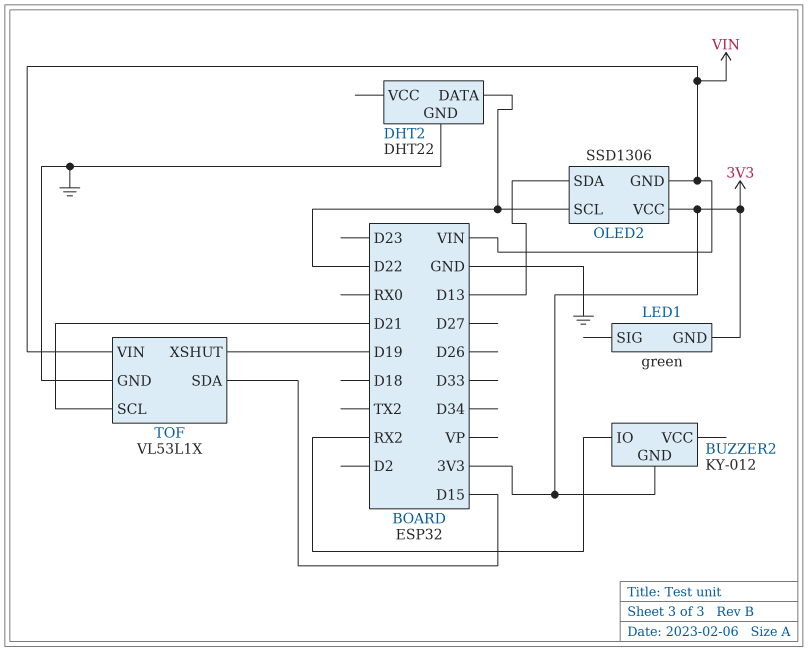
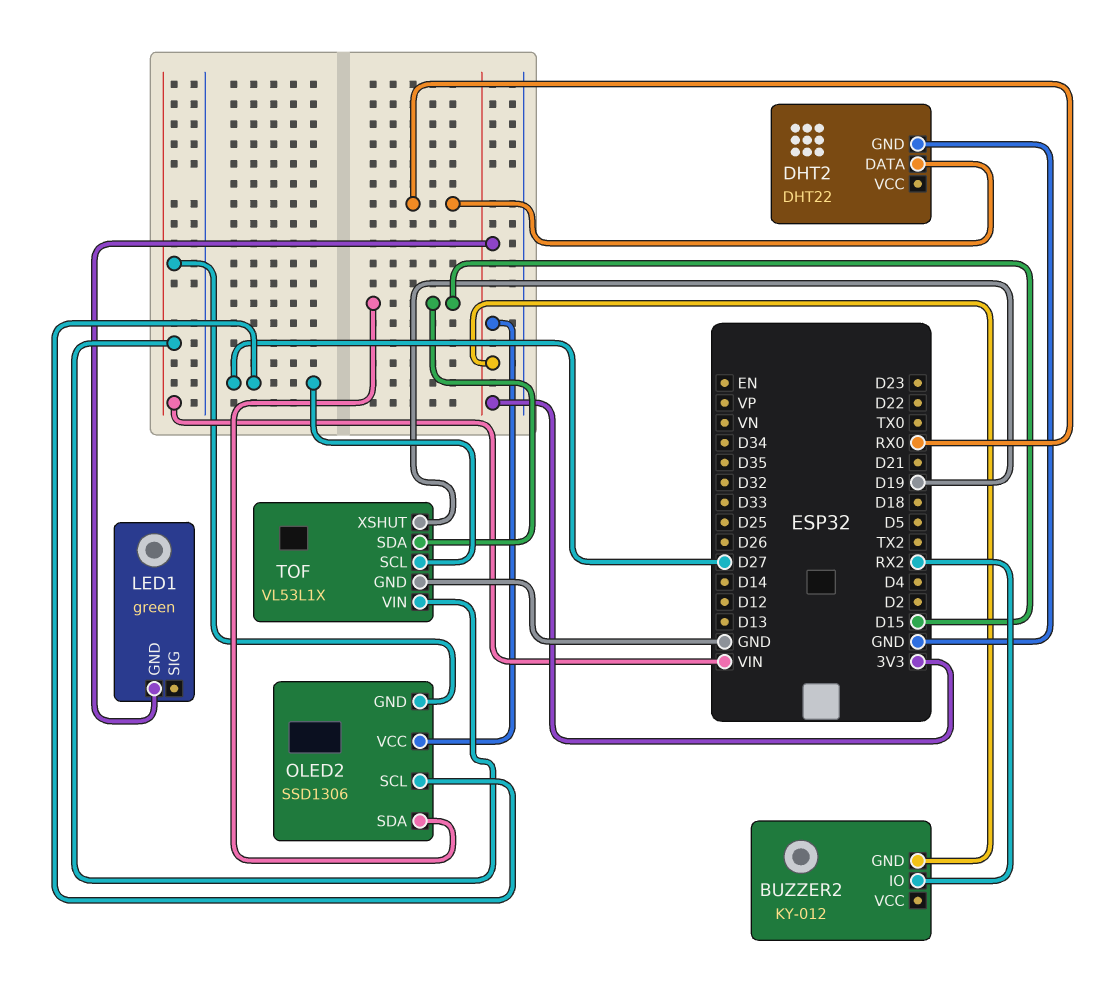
DHT2 pin DATA: D22 -> RX0
OLED2 pin SCL: D22 -> D27
OLED2 pin SDA: D13 -> D15
TOF pin SCL: D21 -> D27

